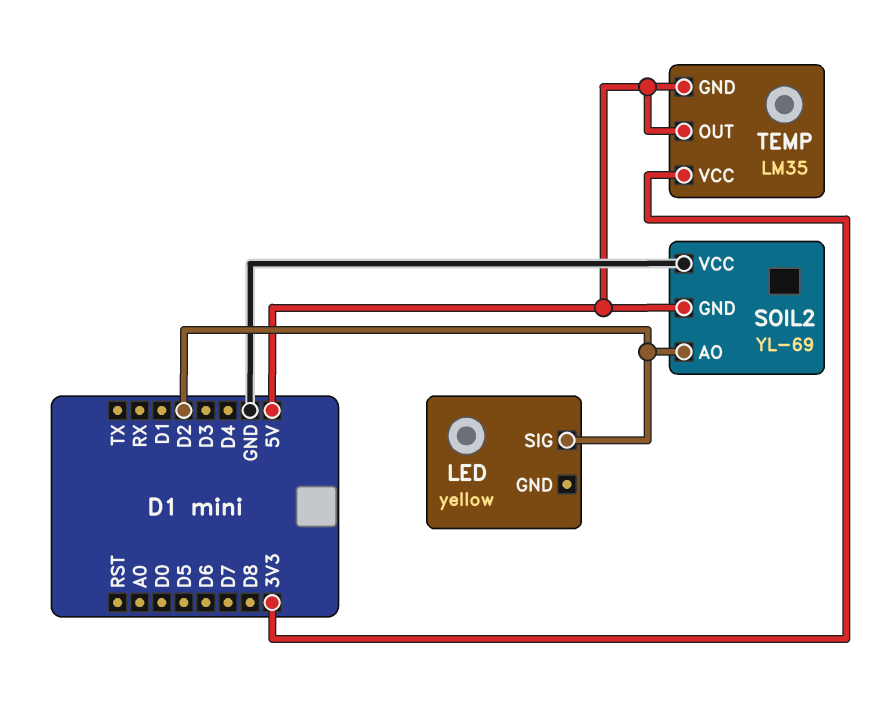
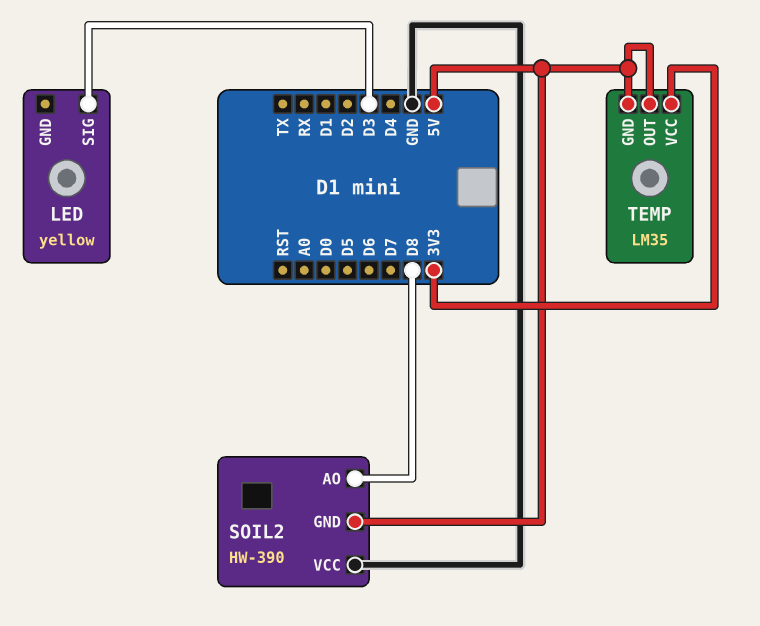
LED pin SIG: D2 -> D3
SOIL2: YL-69 -> HW-390
SOIL2 pin AO: D2 -> D8

